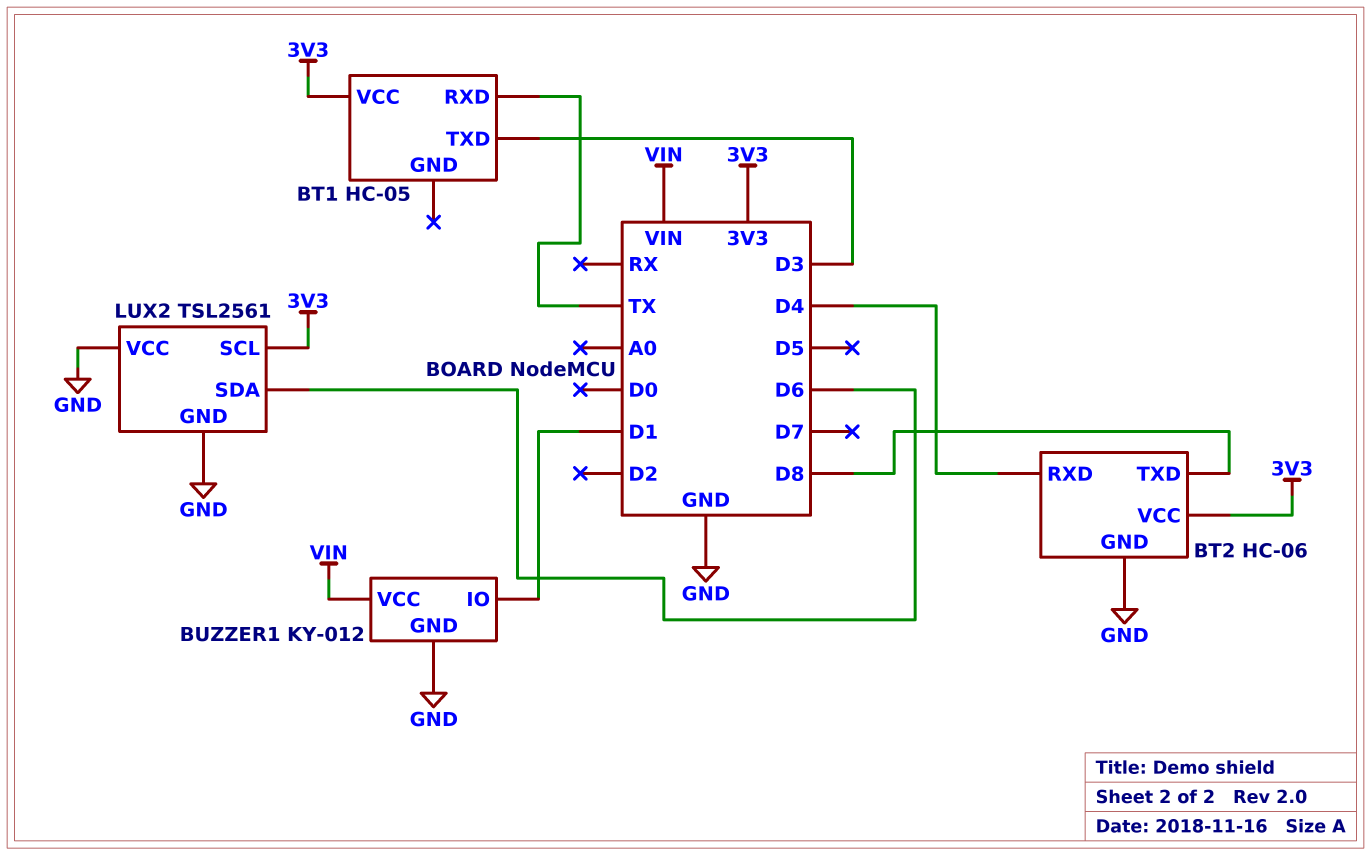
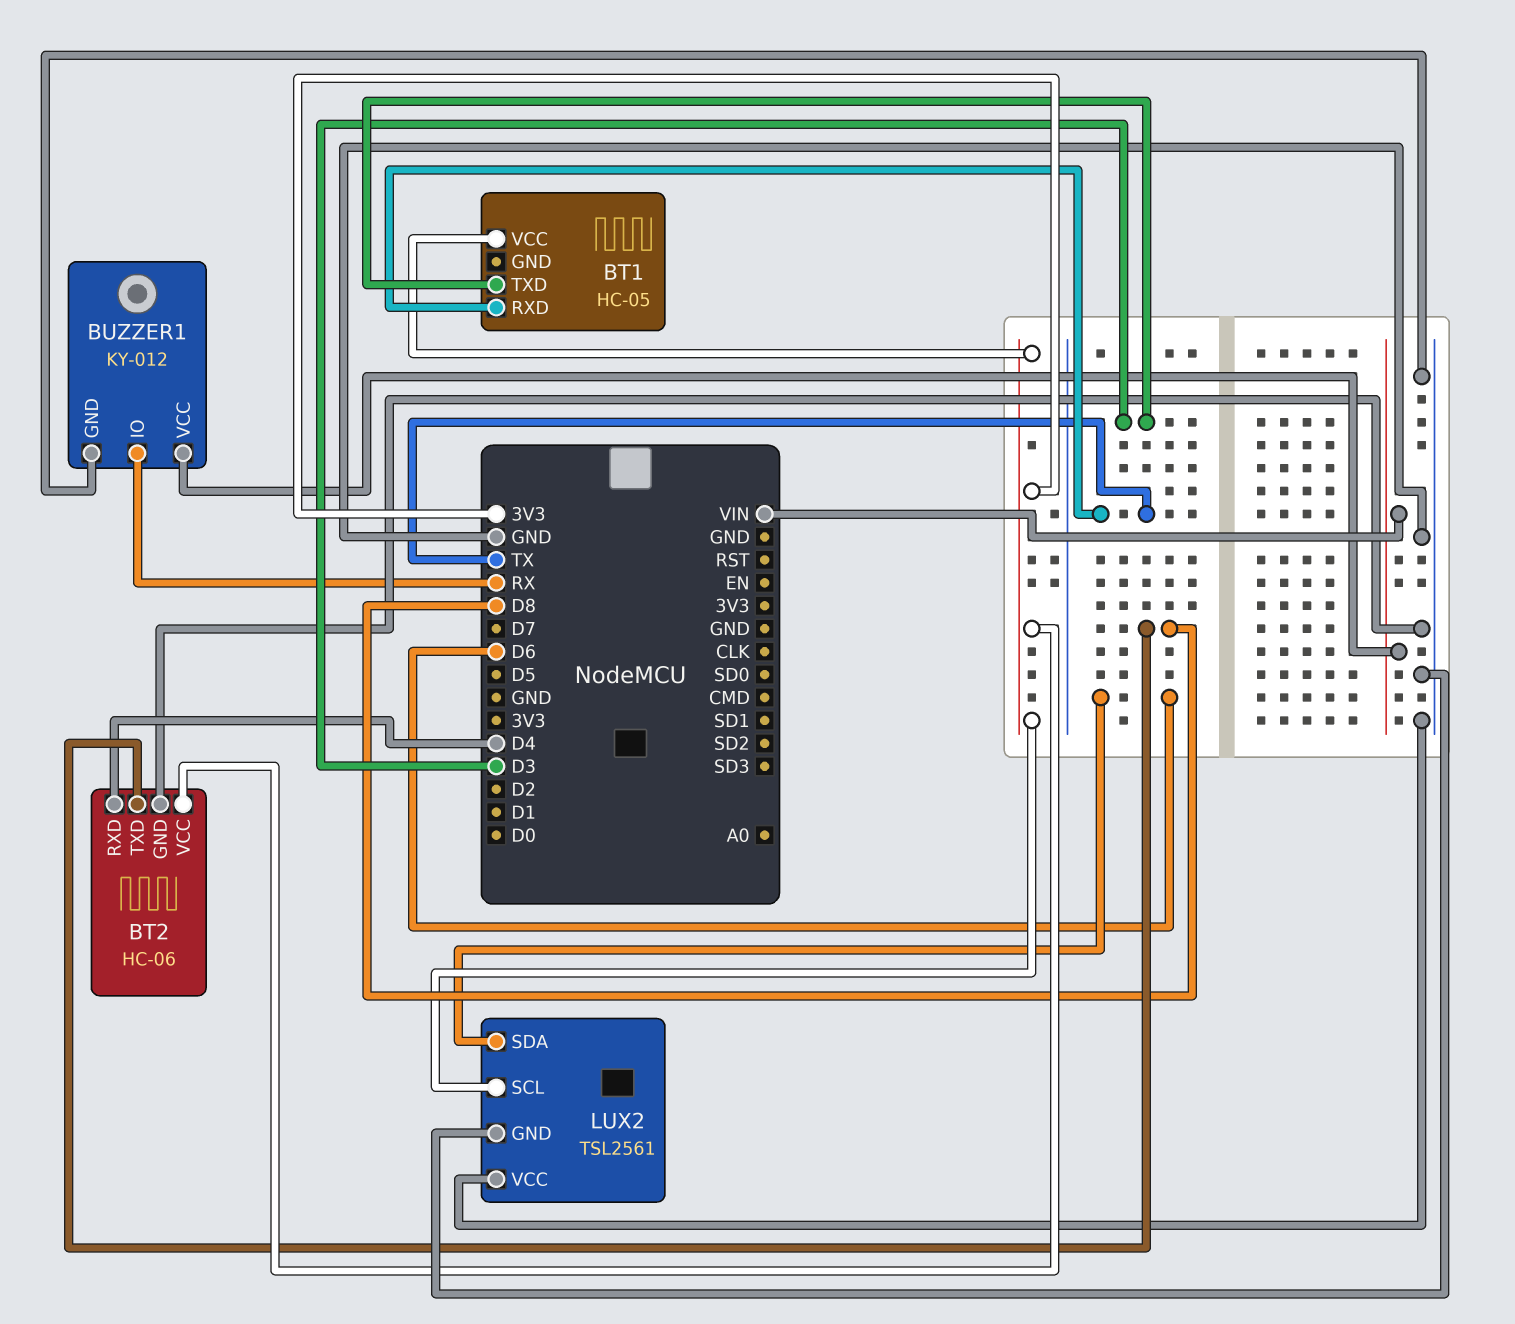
BUZZER1 pin IO: D1 -> RX

